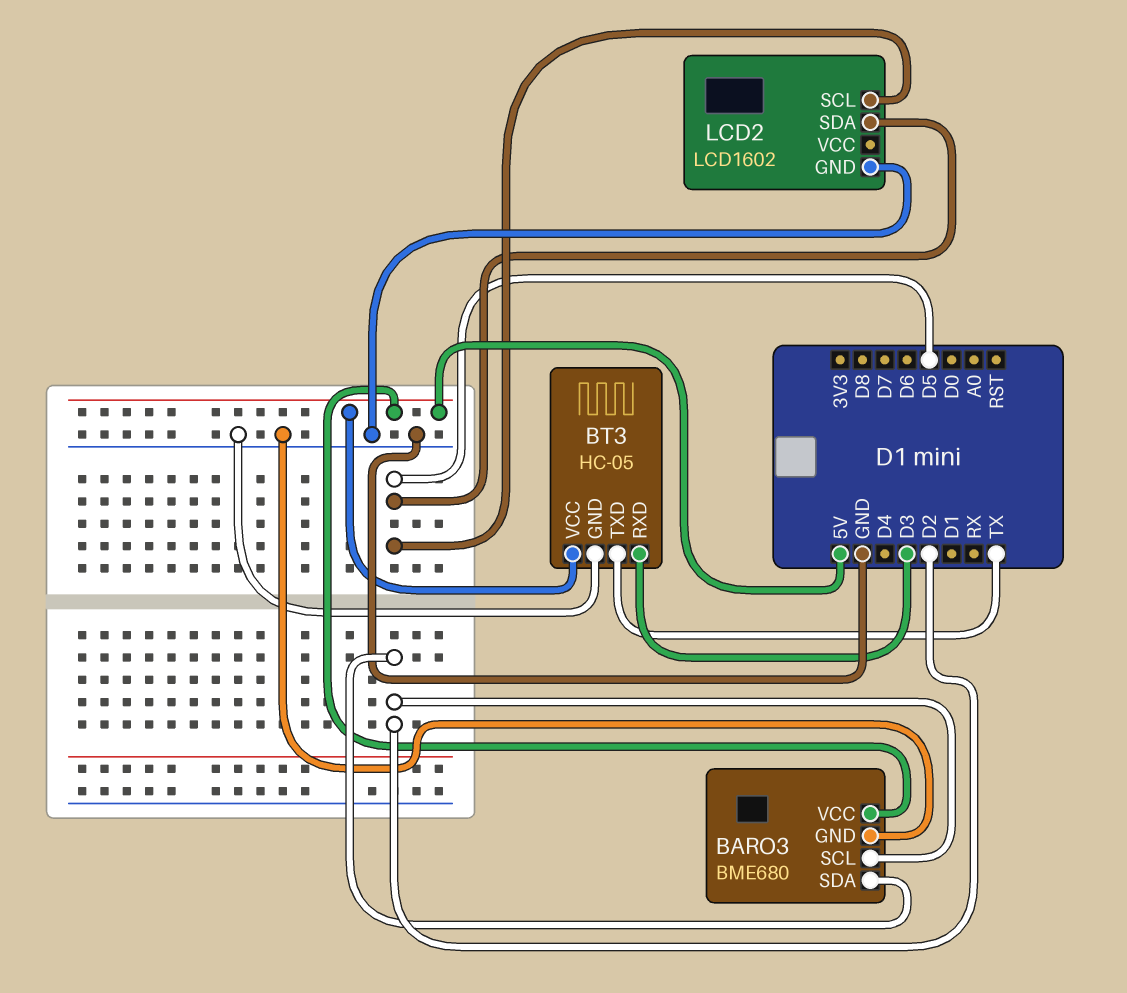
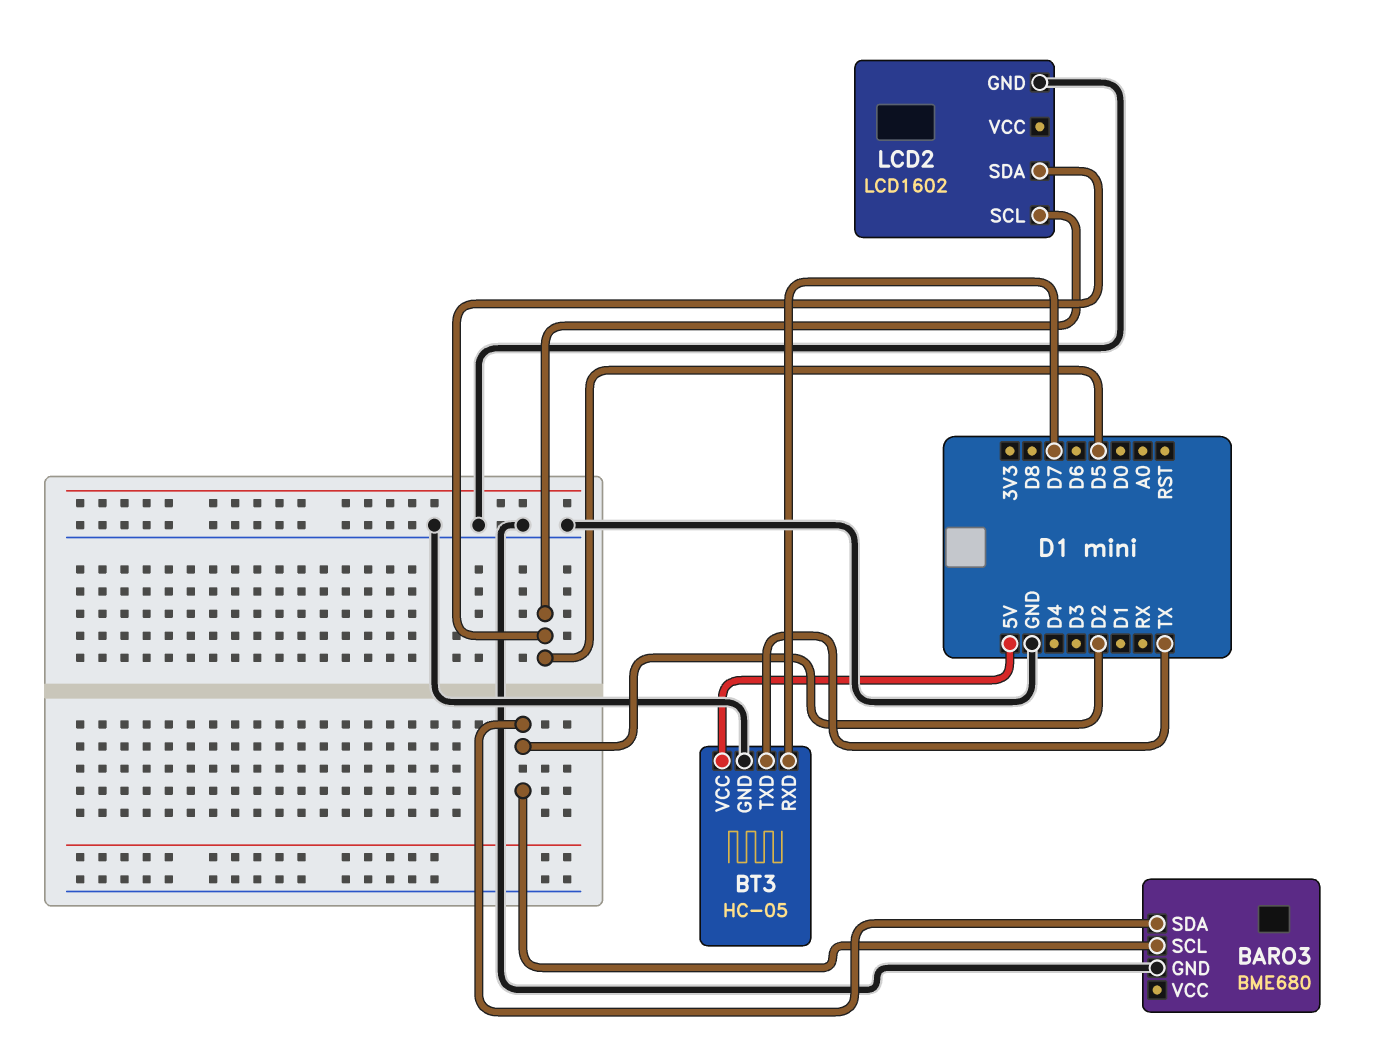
BARO3 pin VCC: 5V -> none
BT3 pin RXD: D3 -> D7

